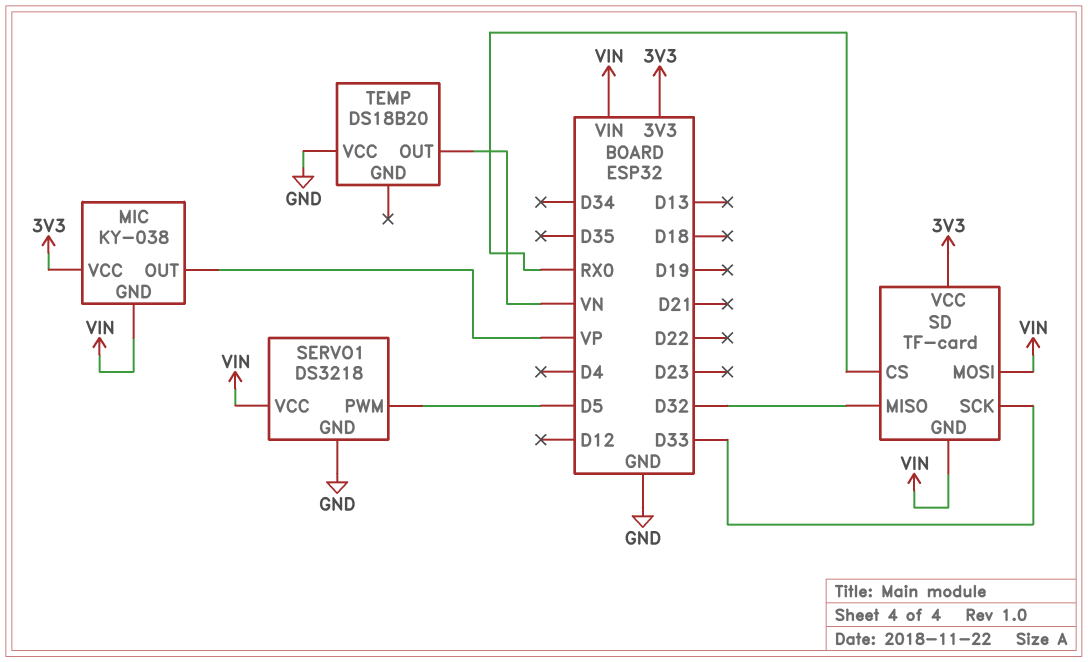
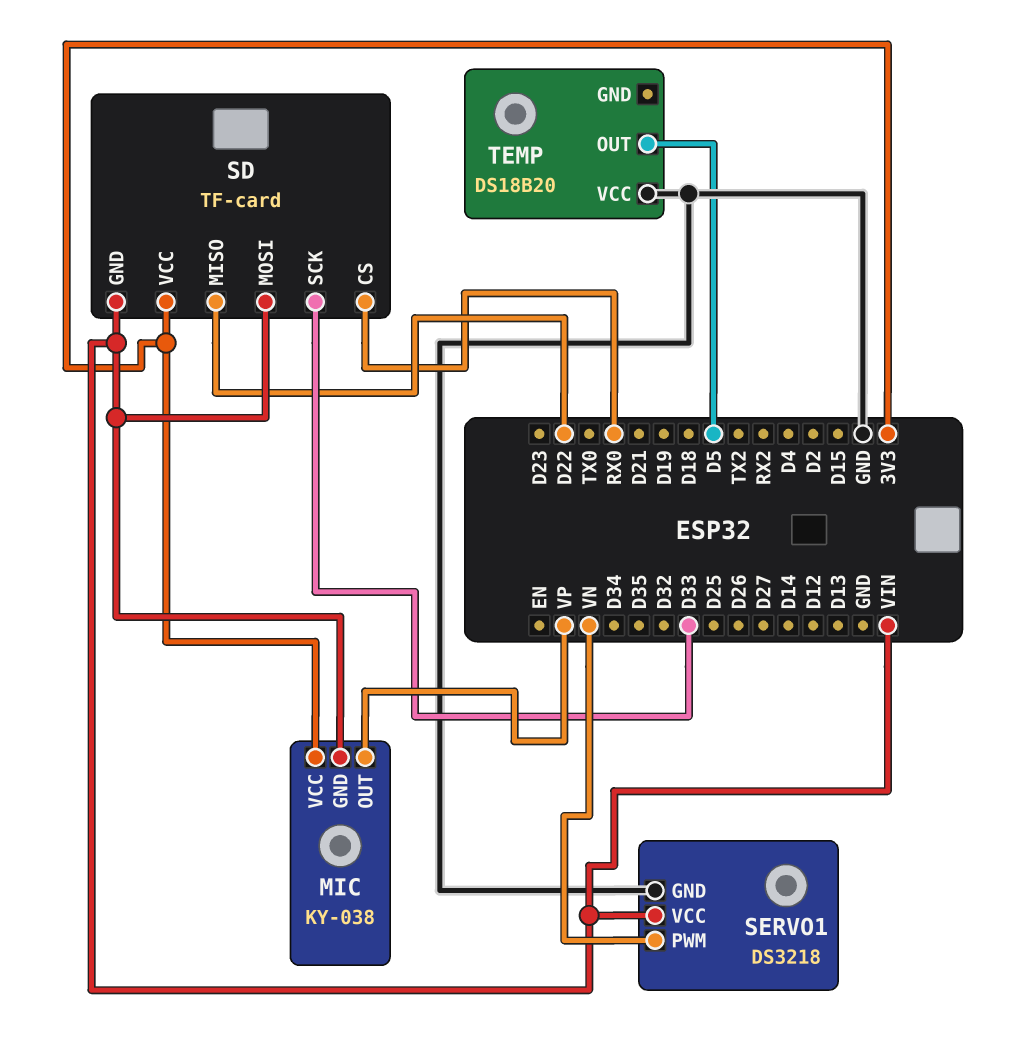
SD pin MISO: D32 -> D22
SERVO1 pin PWM: D5 -> VN
TEMP pin OUT: VN -> D5

